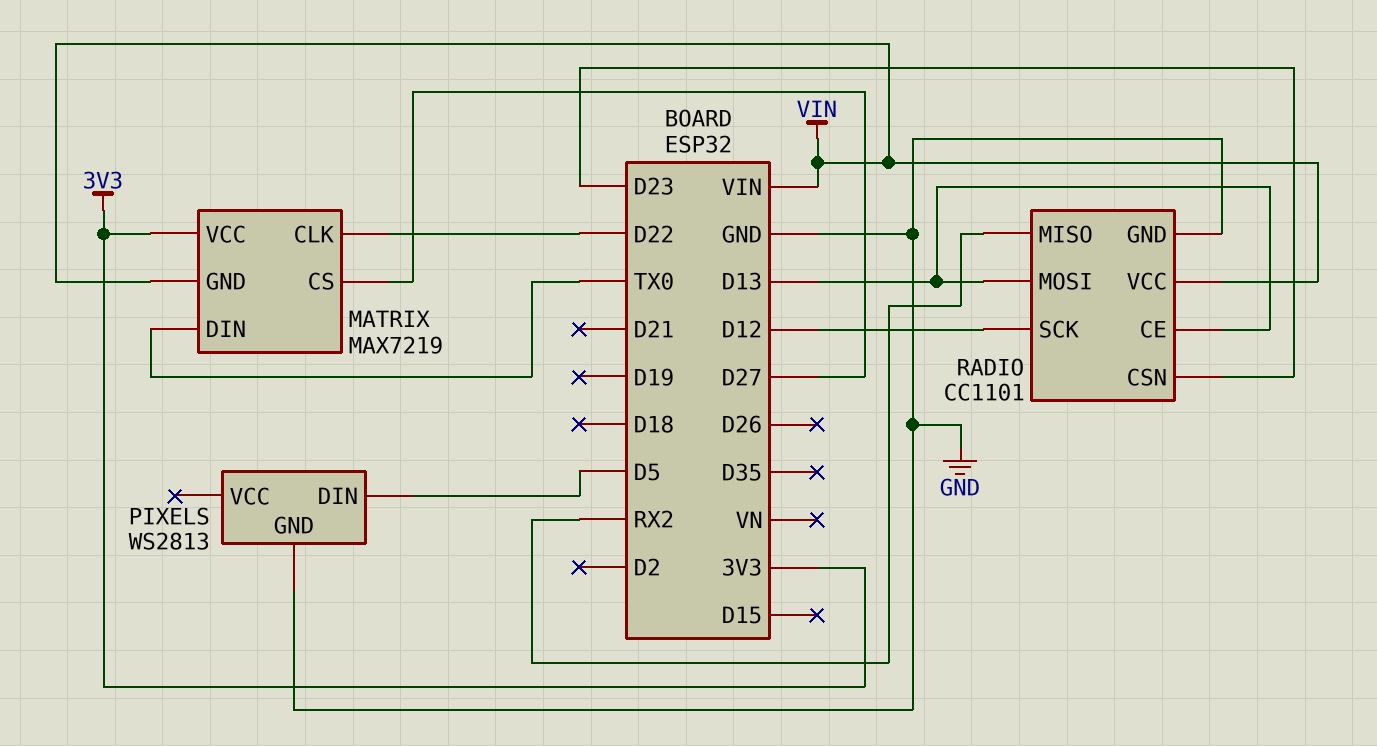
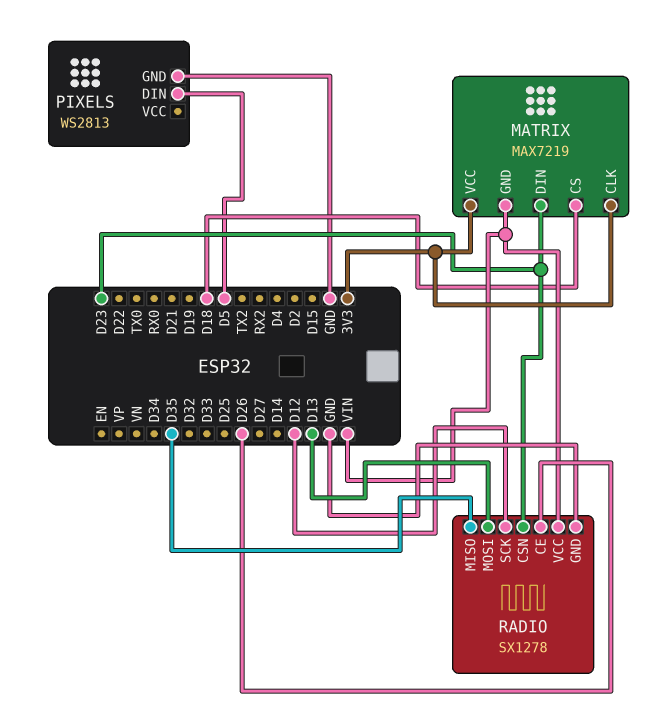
MATRIX pin CLK: D22 -> 3V3
MATRIX pin CS: D27 -> D18
MATRIX pin DIN: TX0 -> D23
RADIO: CC1101 -> SX1278
RADIO pin CE: D13 -> D26
RADIO pin MISO: RX2 -> D35

